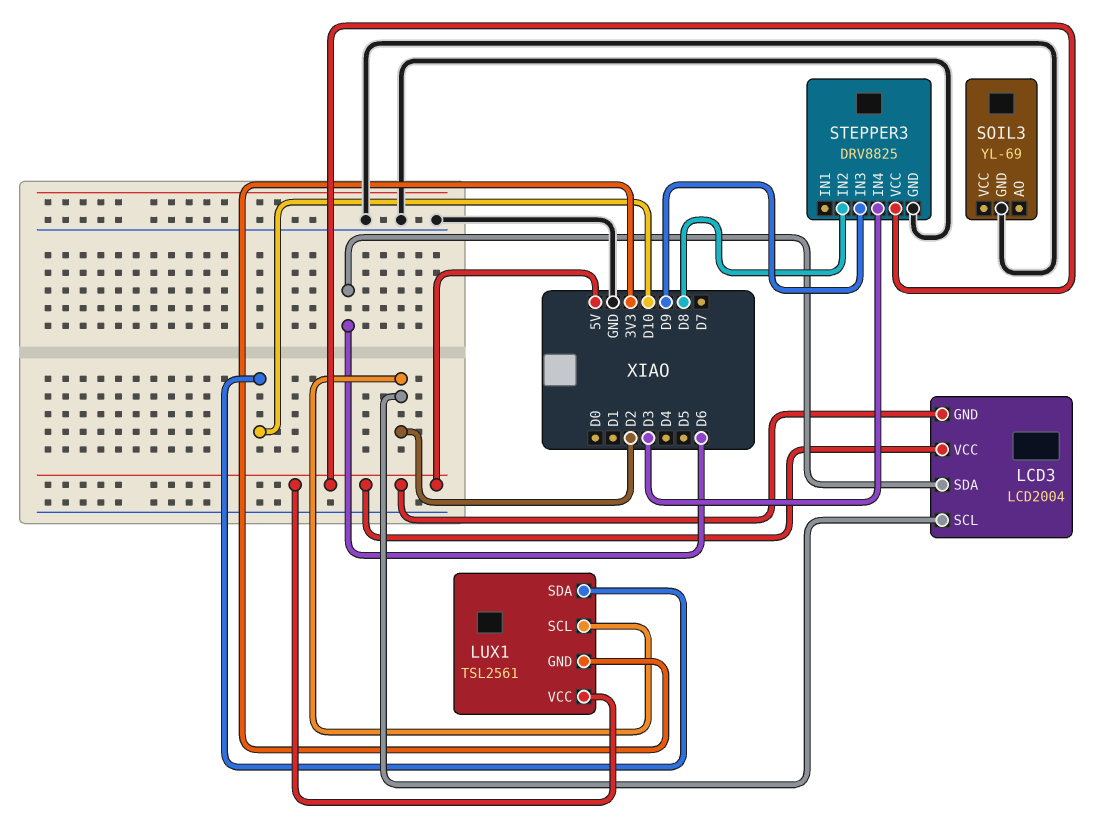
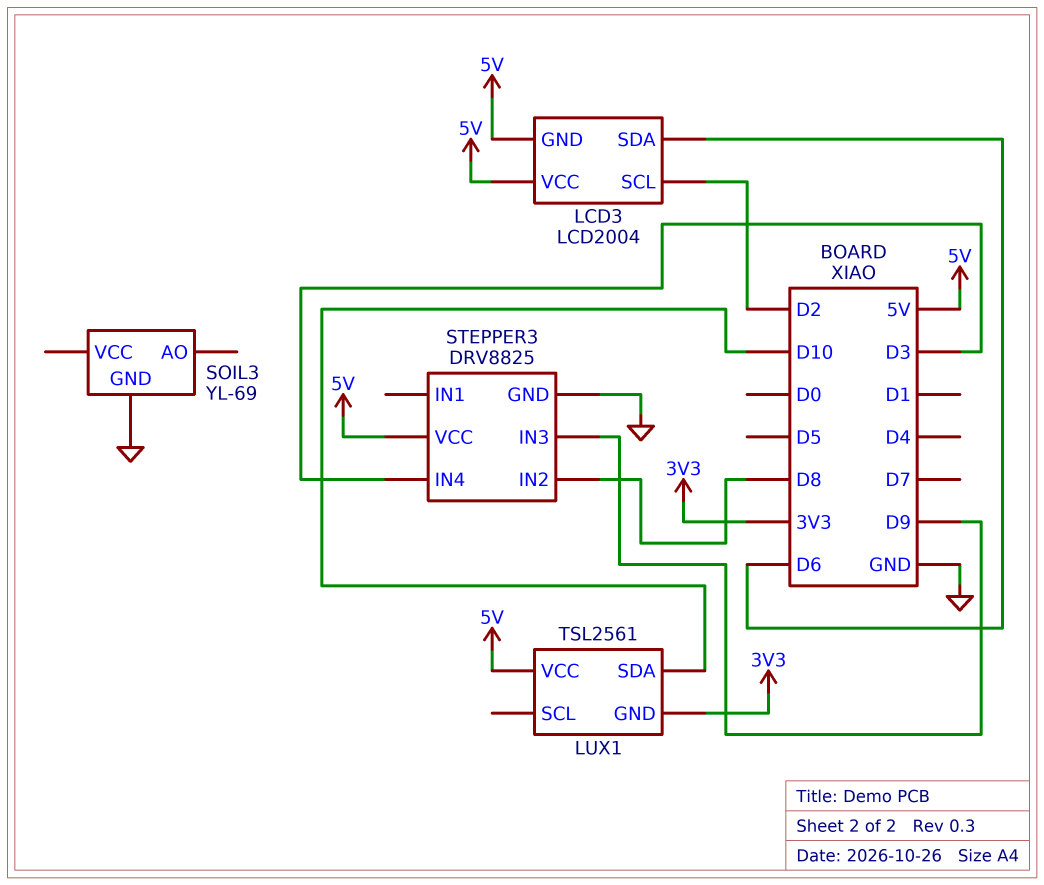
LUX1 pin SCL: D2 -> none

